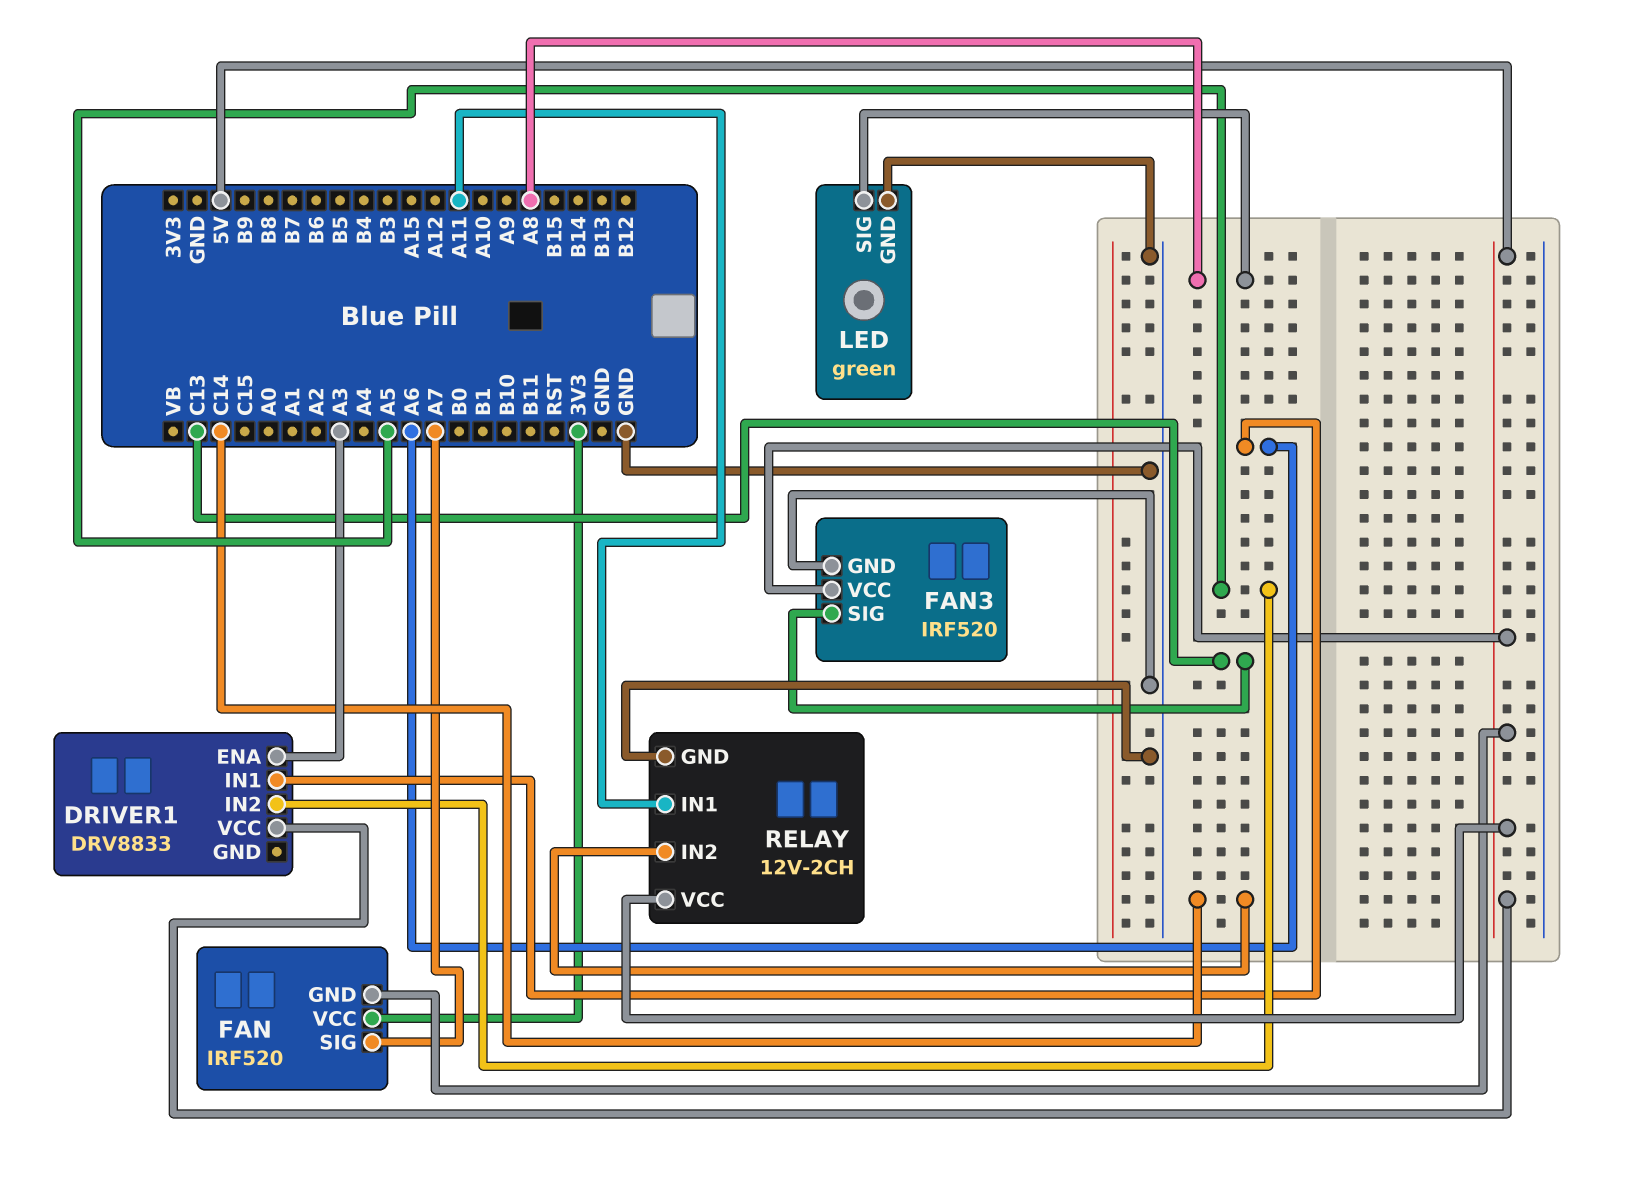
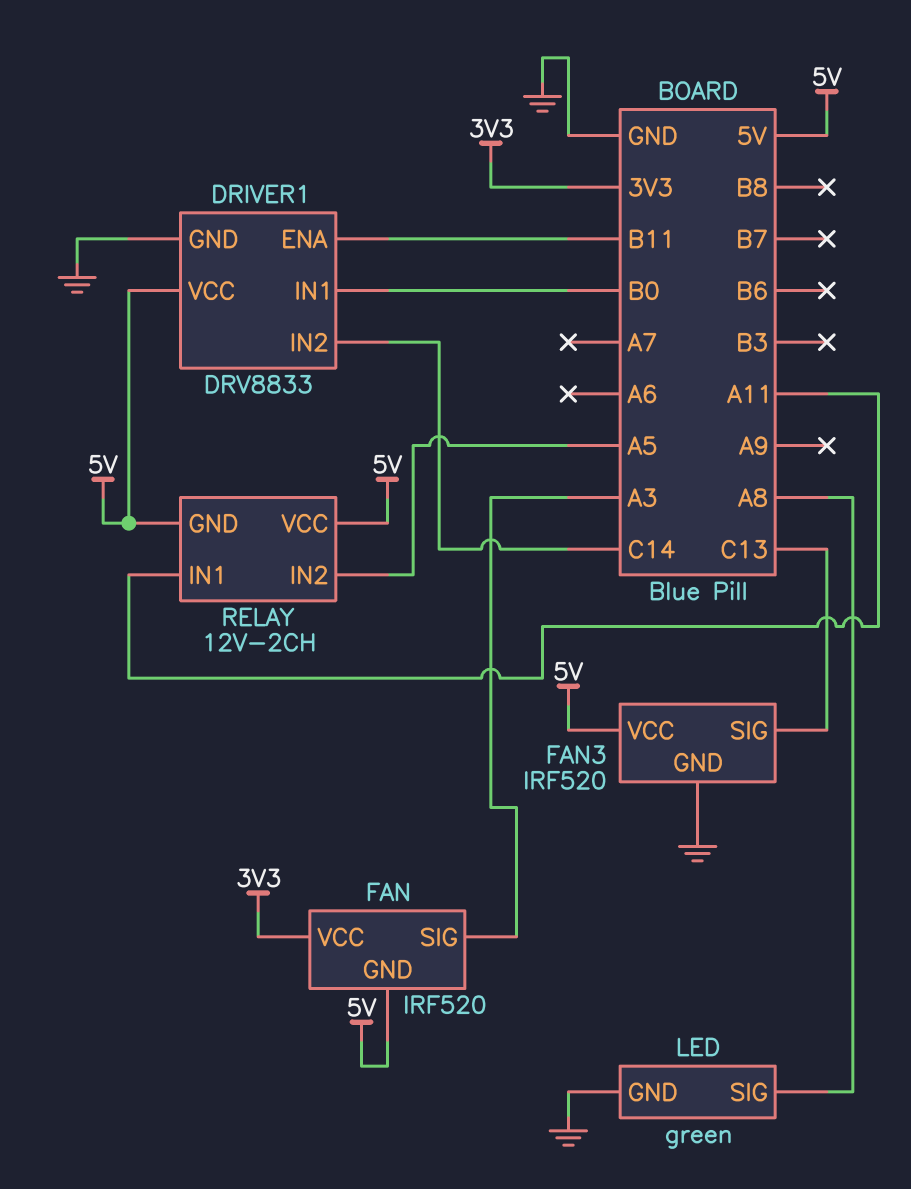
DRIVER1 pin ENA: A3 -> B11
DRIVER1 pin GND: none -> GND
DRIVER1 pin IN1: A6 -> B0
DRIVER1 pin IN2: A5 -> C14
FAN pin SIG: A7 -> A3
RELAY pin GND: GND -> 5V
RELAY pin IN2: C14 -> A5

